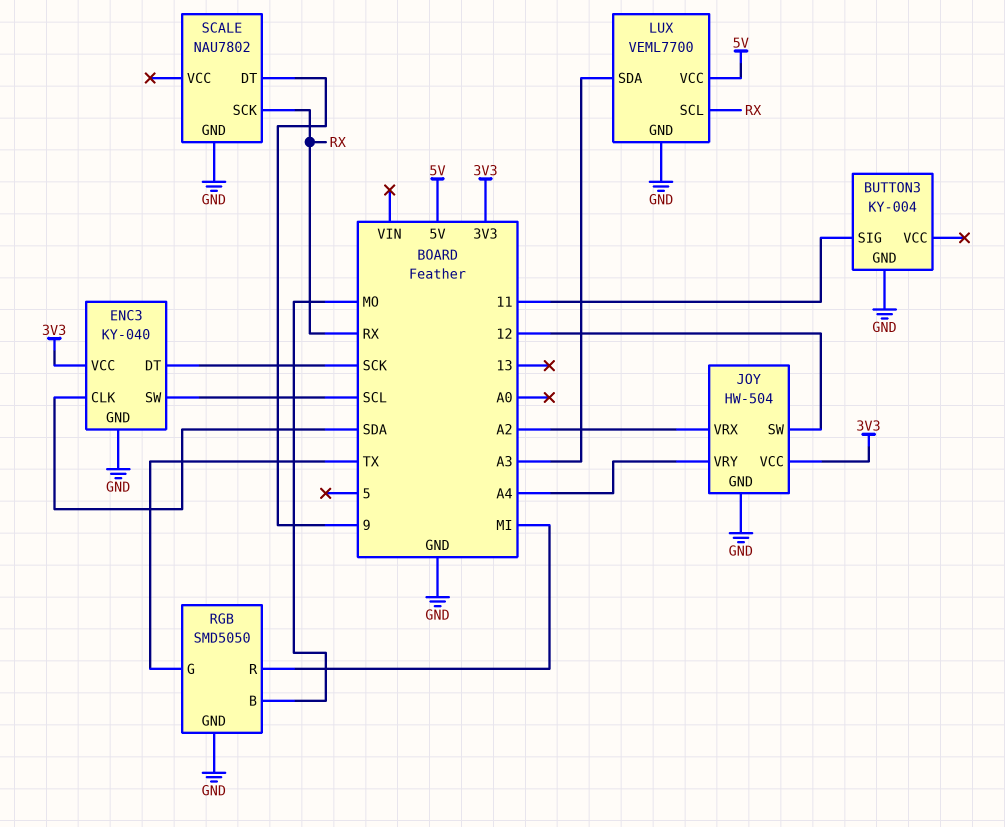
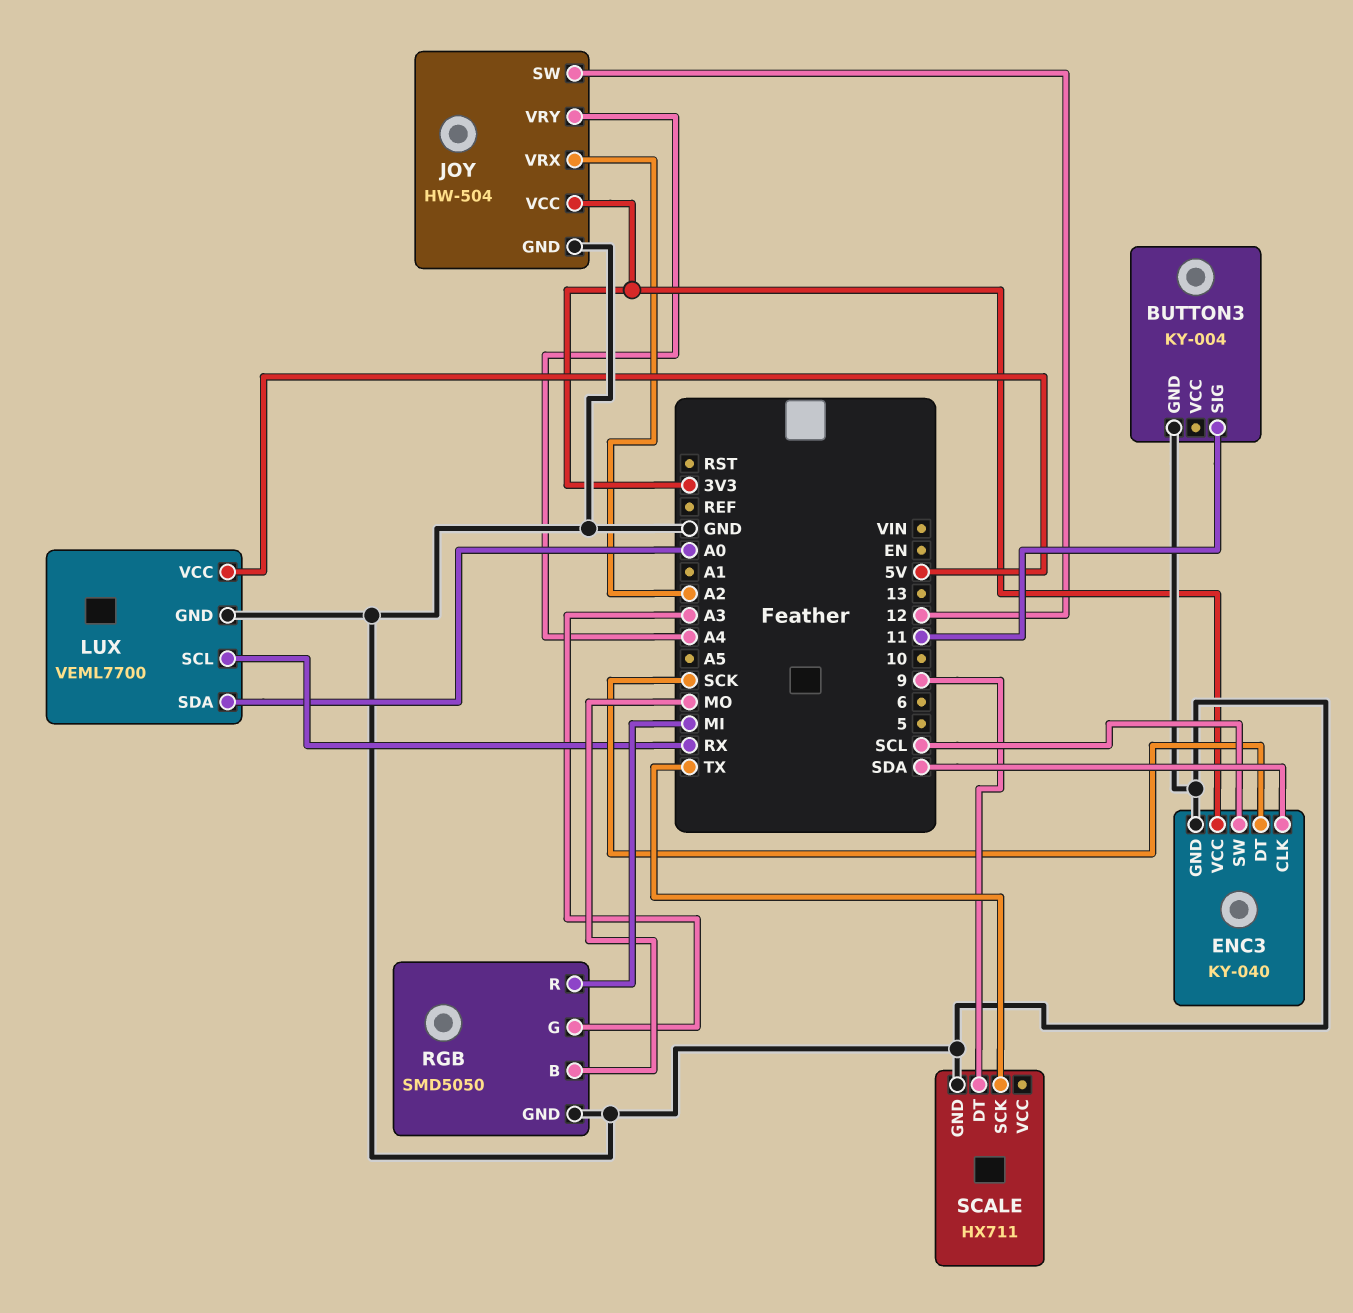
LUX pin SDA: A3 -> A0
RGB pin G: TX -> A3
SCALE: NAU7802 -> HX711
SCALE pin SCK: RX -> TX

